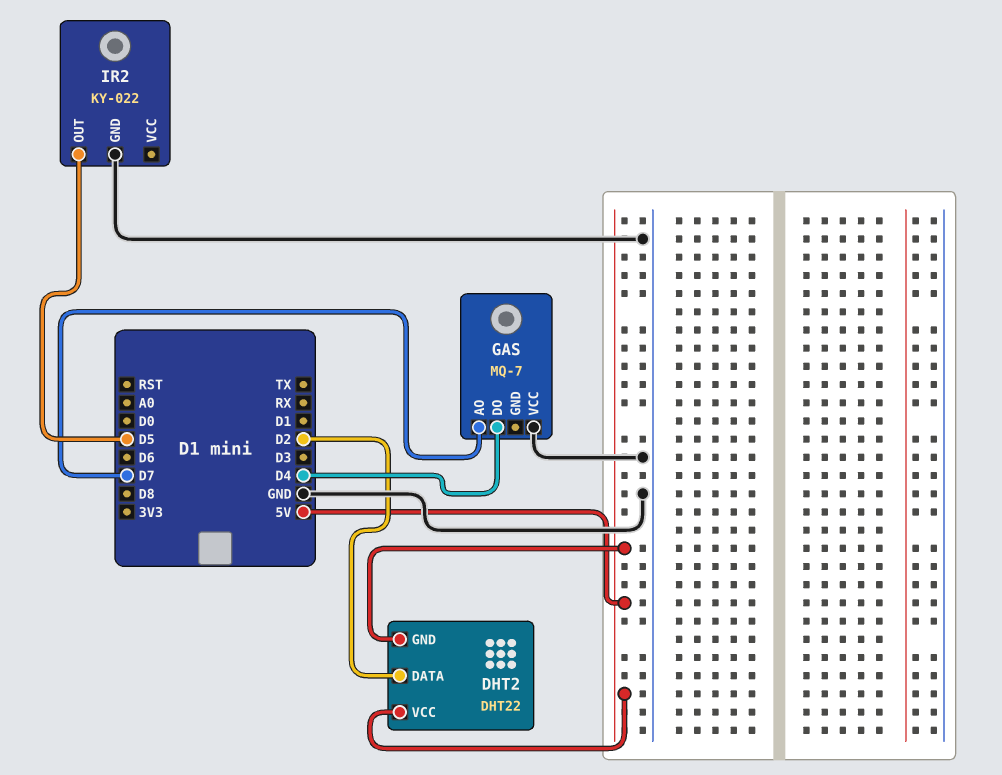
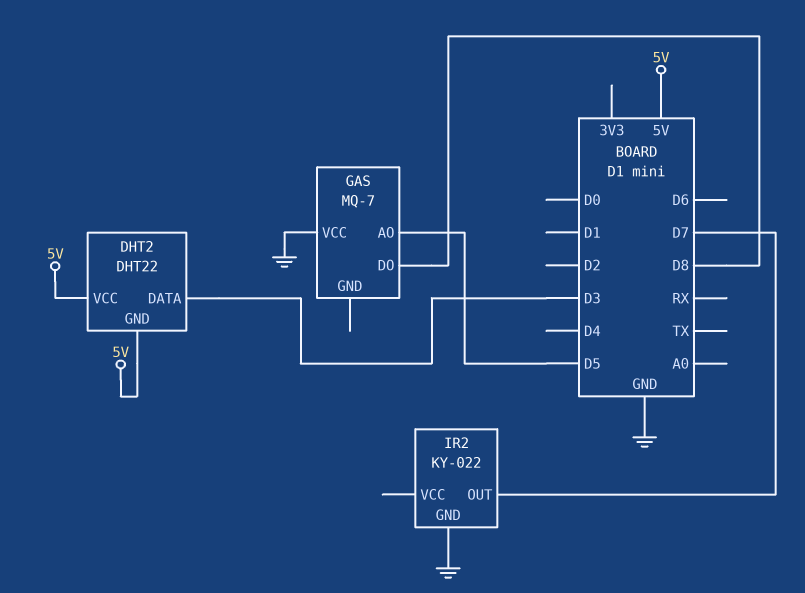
DHT2 pin DATA: D2 -> D3
GAS pin AO: D7 -> D5
GAS pin DO: D4 -> D8
IR2 pin OUT: D5 -> D7

